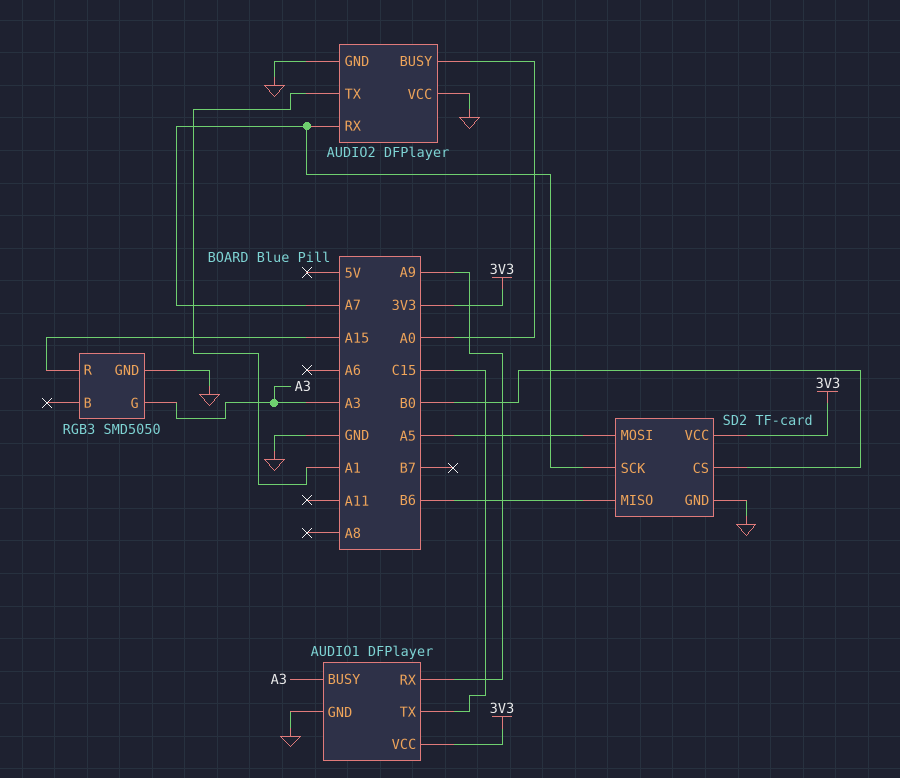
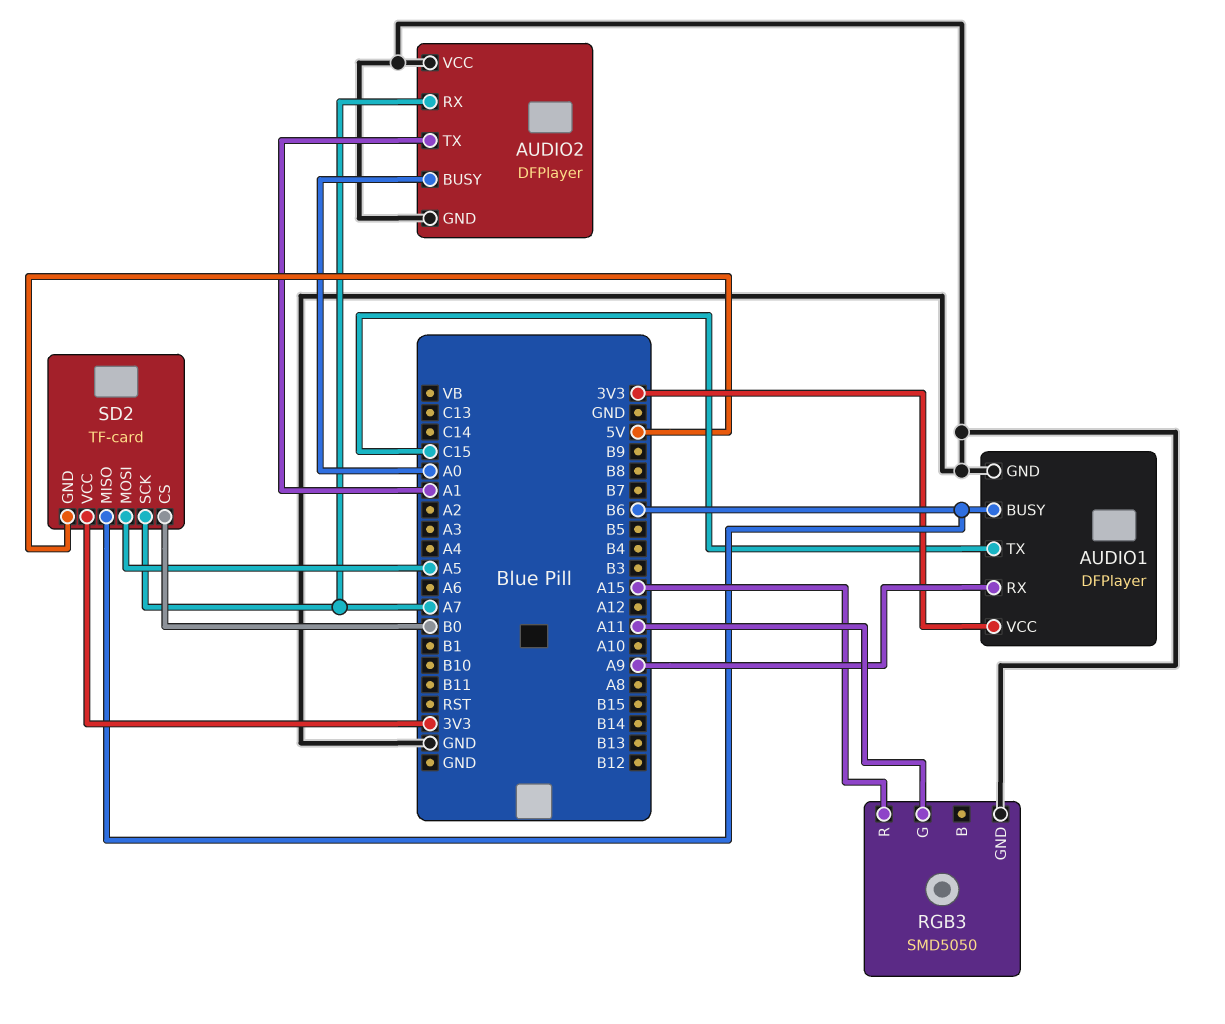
AUDIO1 pin BUSY: A3 -> B6
RGB3 pin G: A3 -> A11
SD2 pin GND: GND -> 5V

